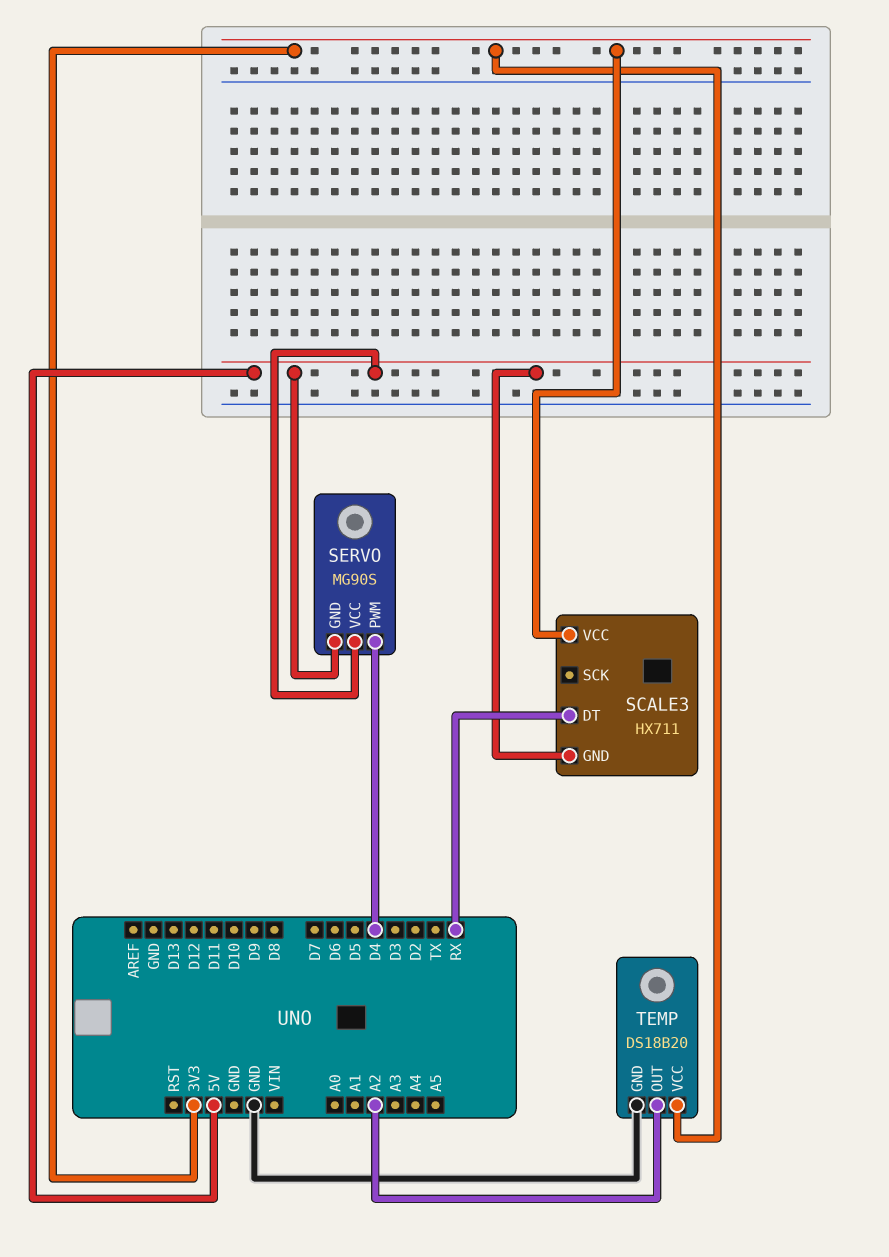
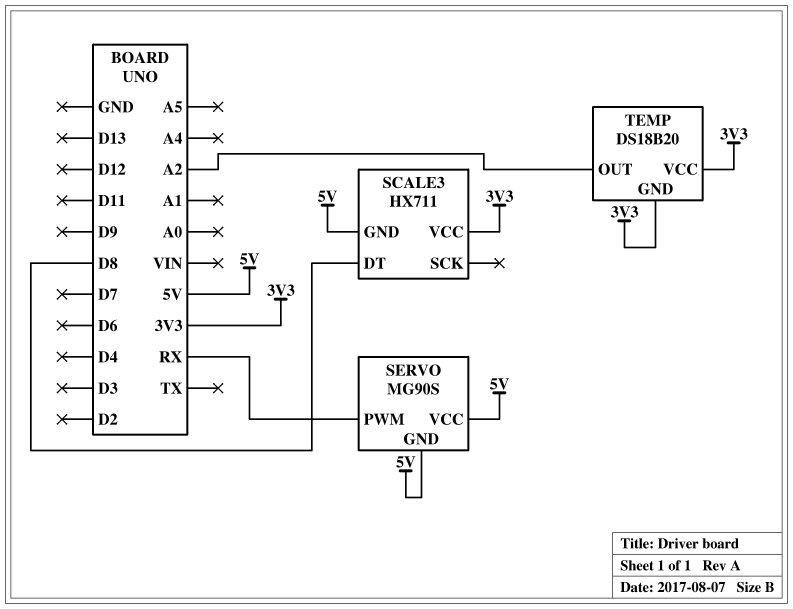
SCALE3 pin DT: RX -> D8
SERVO pin PWM: D4 -> RX
TEMP pin GND: GND -> 3V3

